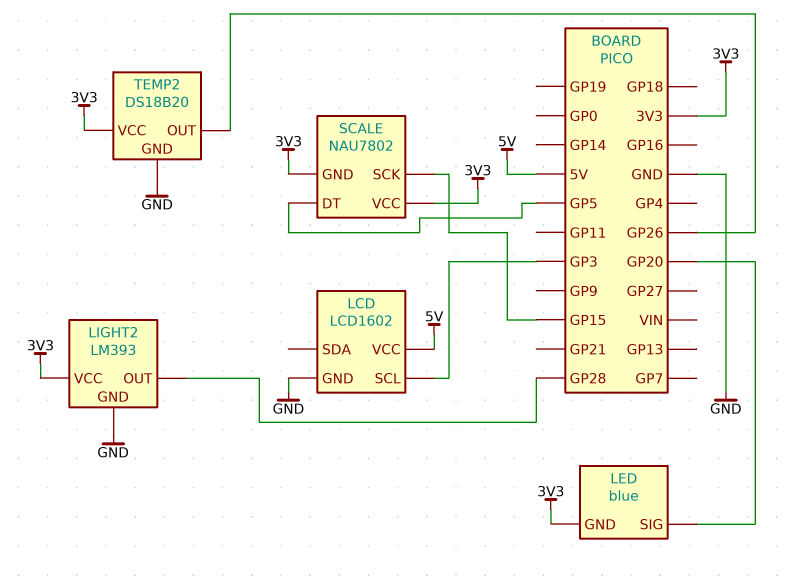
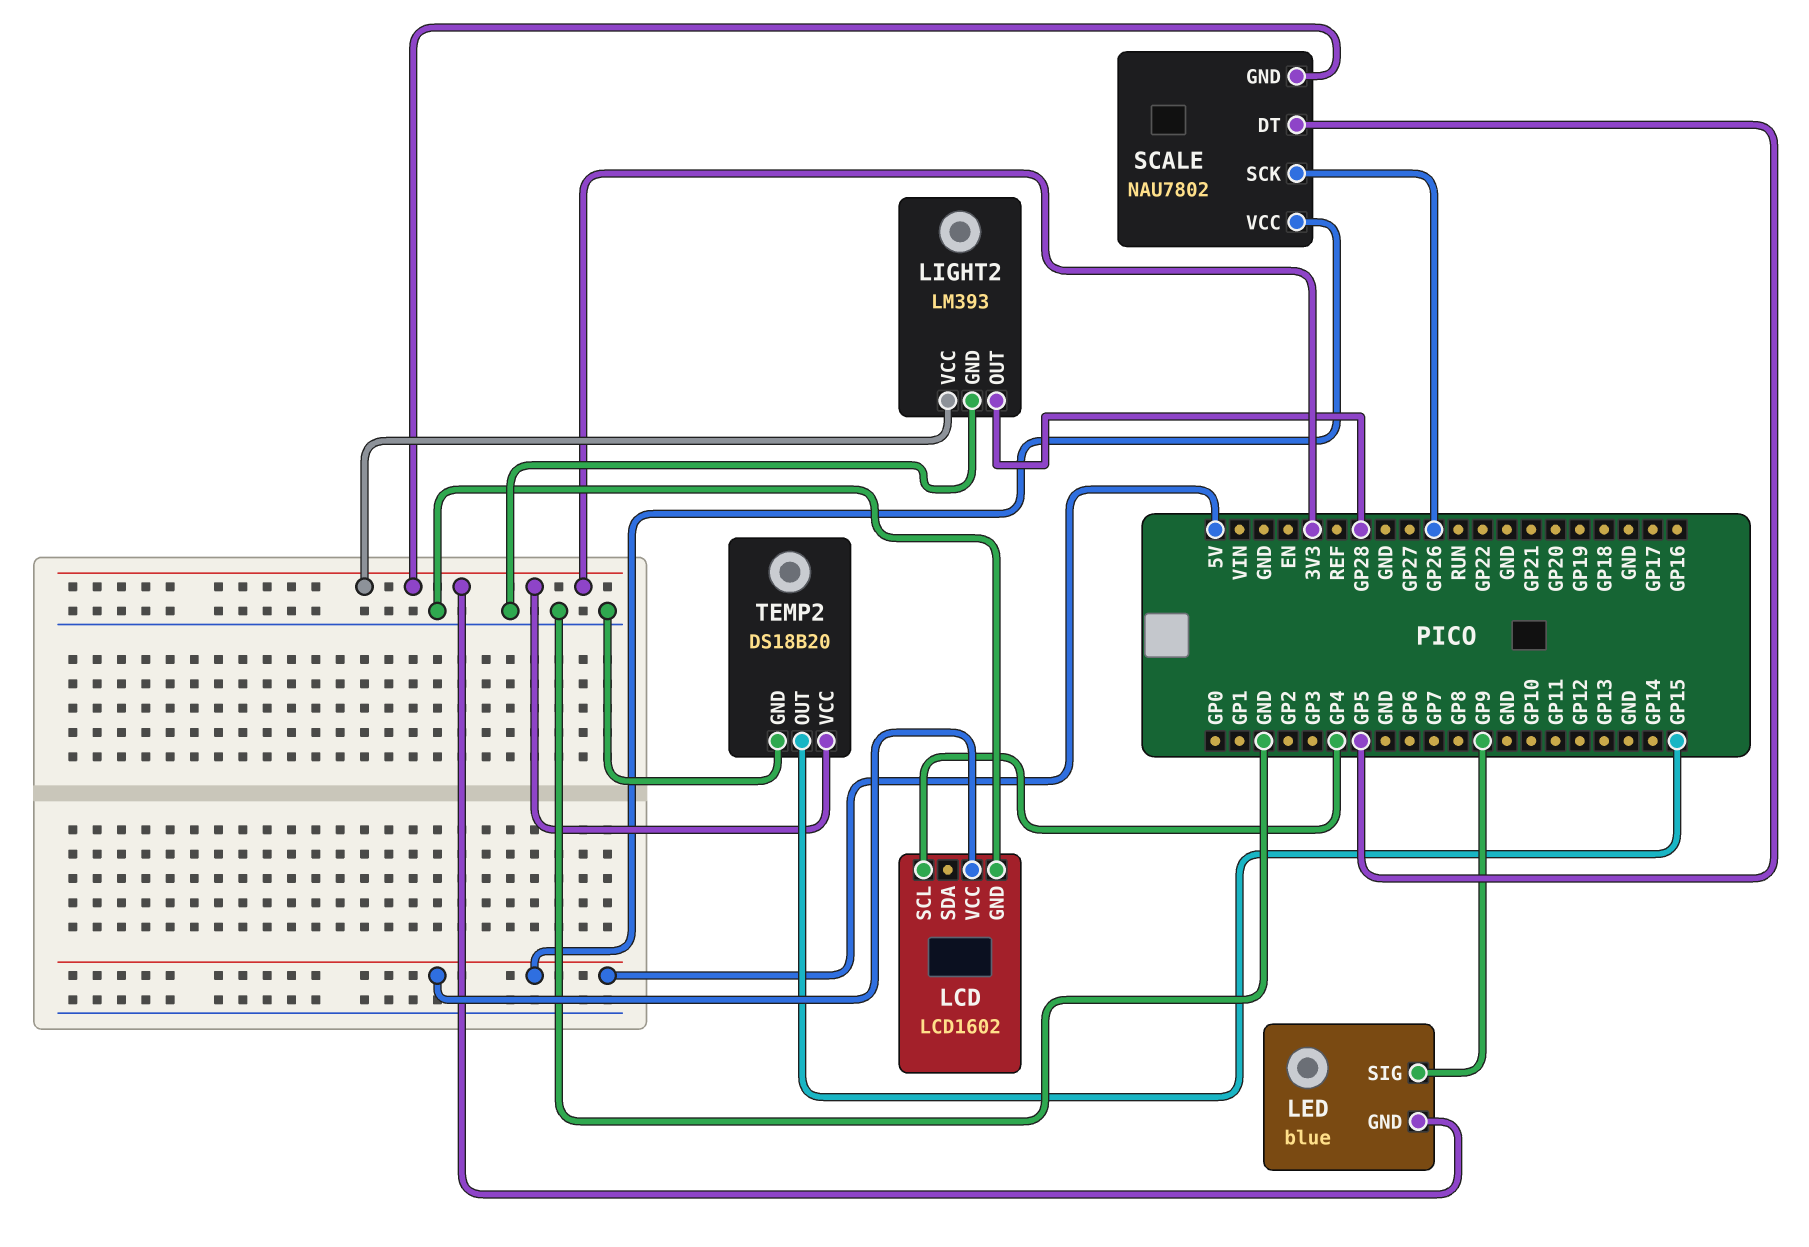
LCD pin SCL: GP3 -> GP4
LED pin SIG: GP20 -> GP9
SCALE pin SCK: GP15 -> GP26
SCALE pin VCC: 3V3 -> 5V
TEMP2 pin OUT: GP26 -> GP15

